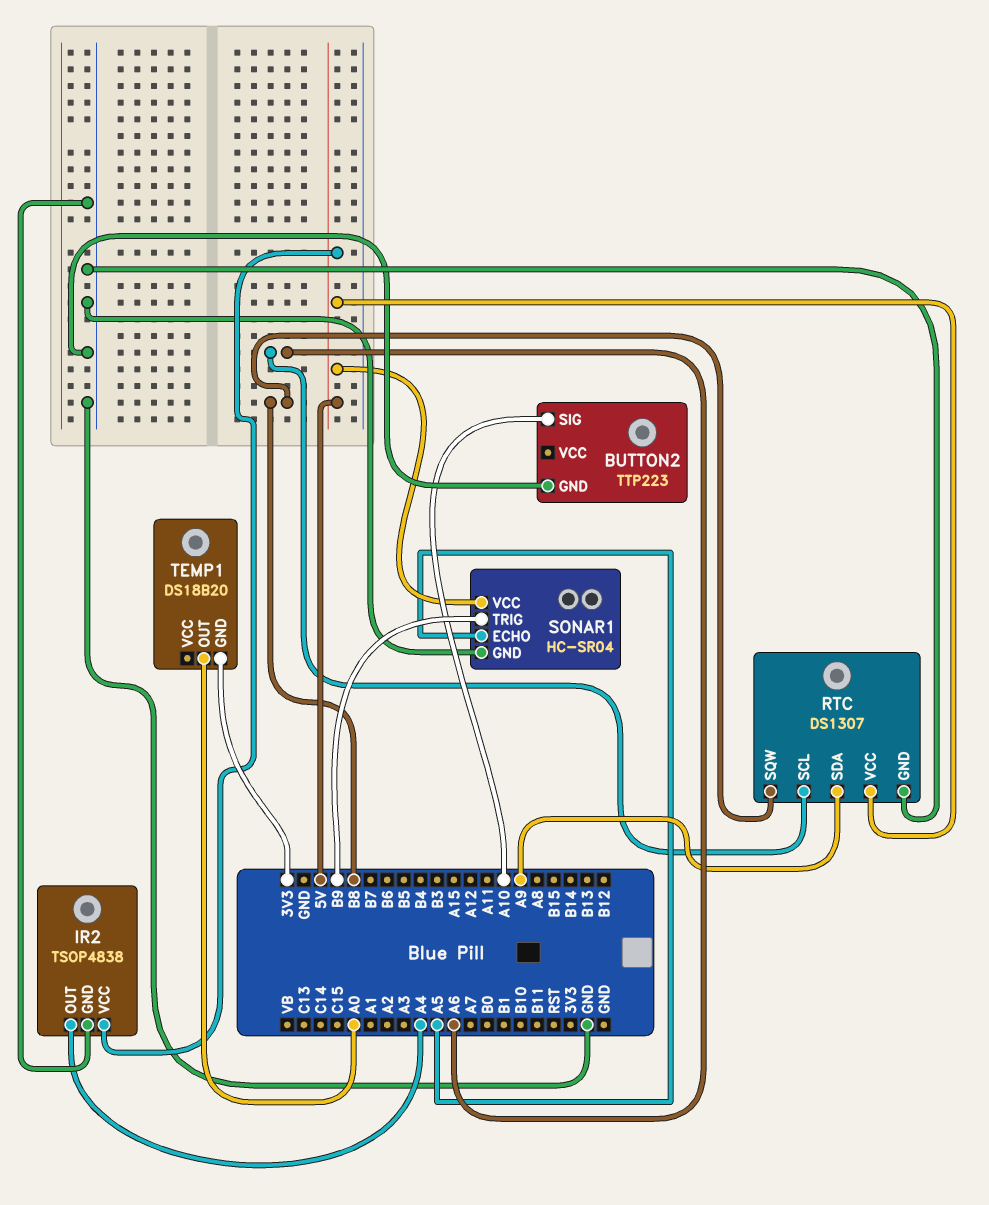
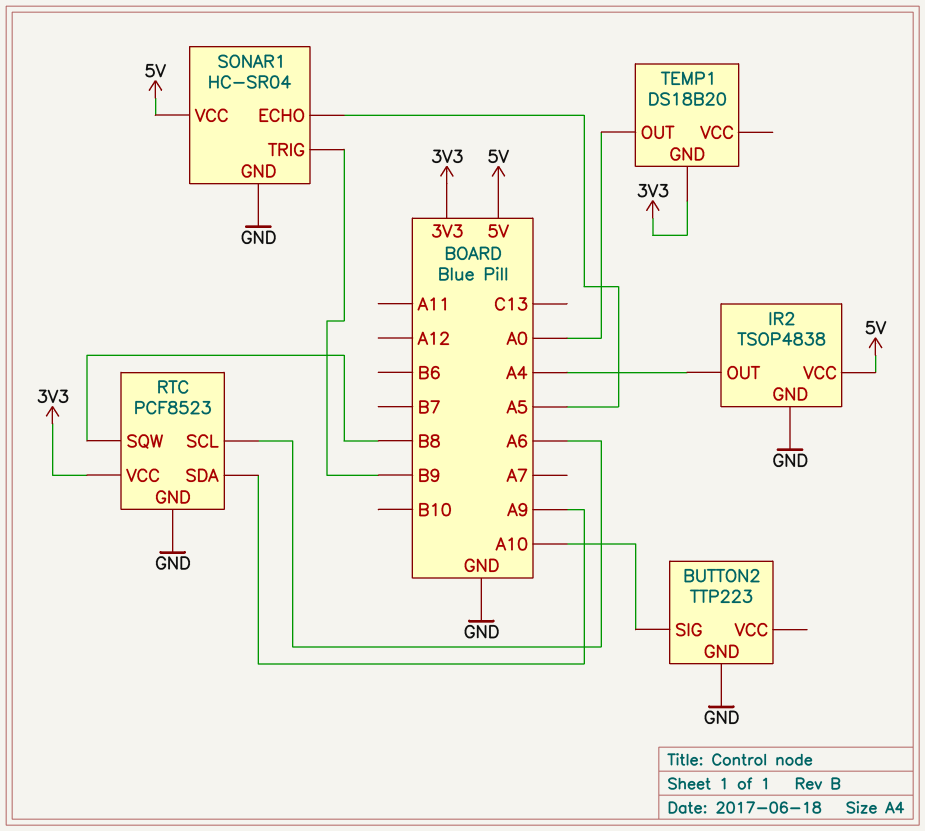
RTC: DS1307 -> PCF8523
RTC pin VCC: 5V -> 3V3

